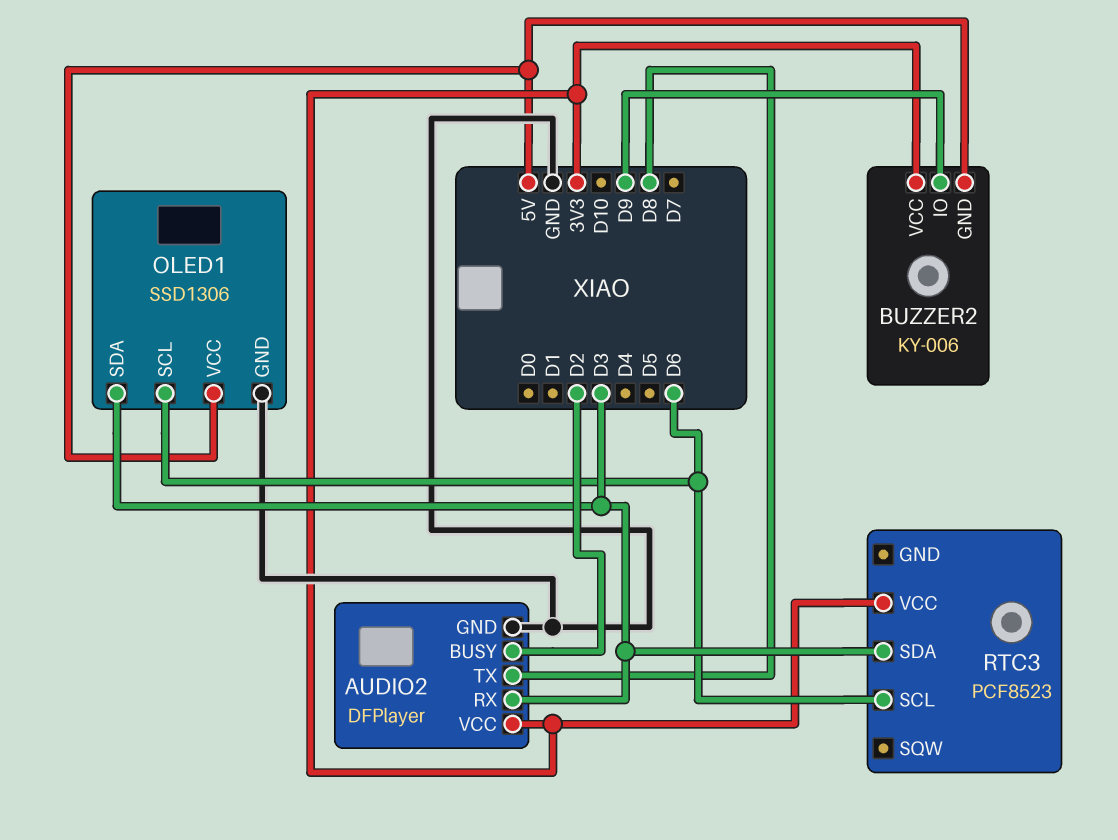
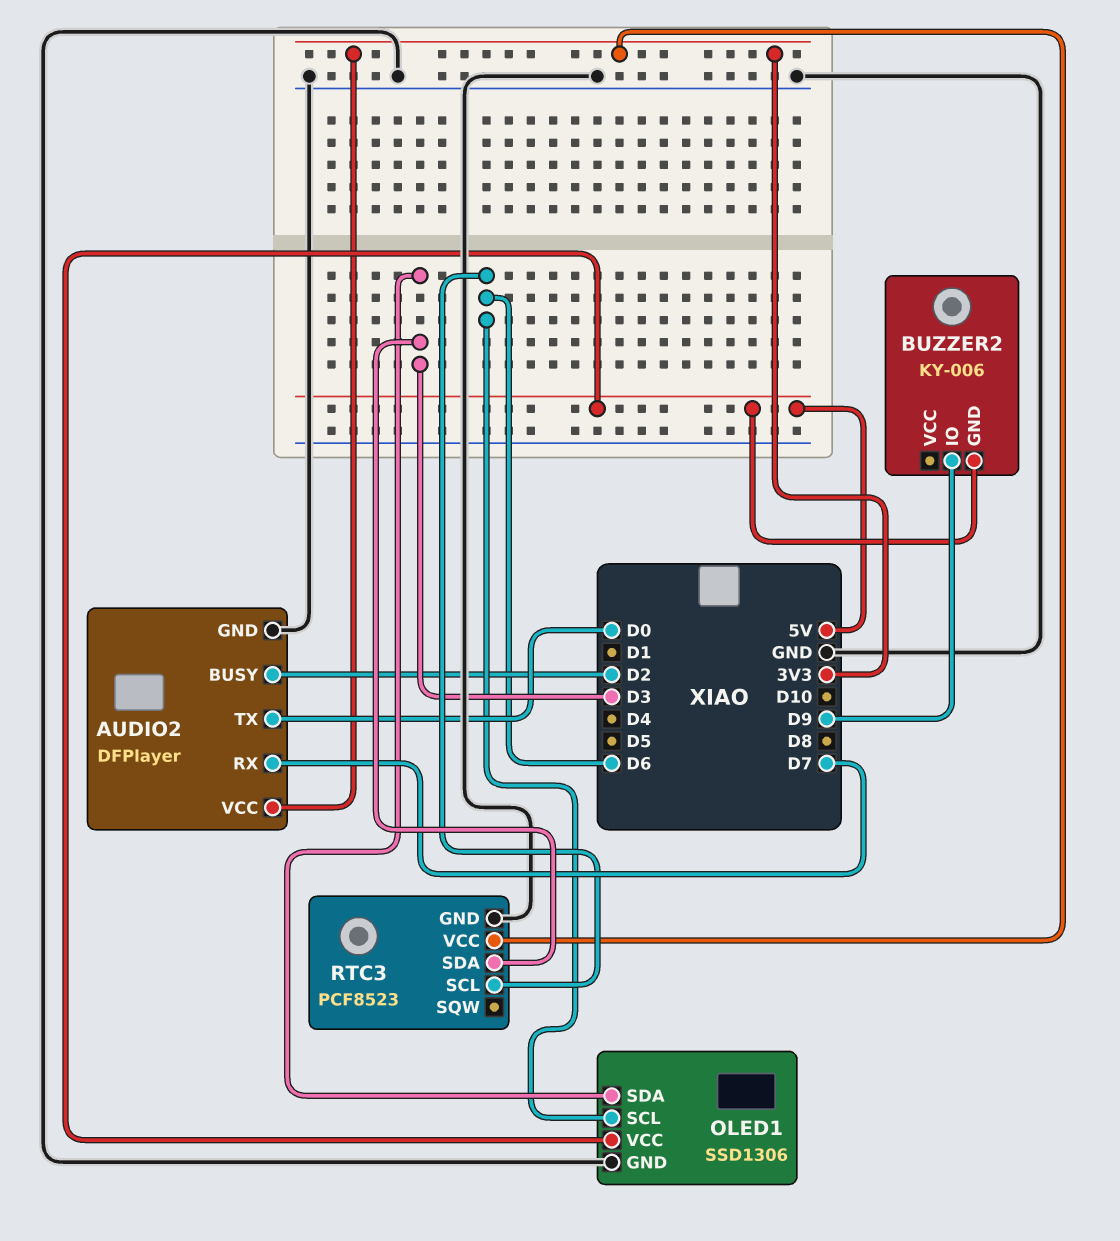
AUDIO2 pin RX: D3 -> D7
AUDIO2 pin TX: D8 -> D0
BUZZER2 pin VCC: 3V3 -> none
RTC3 pin GND: none -> GND

